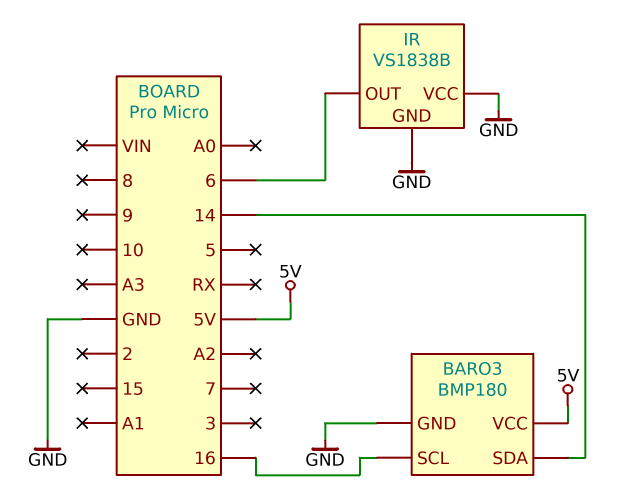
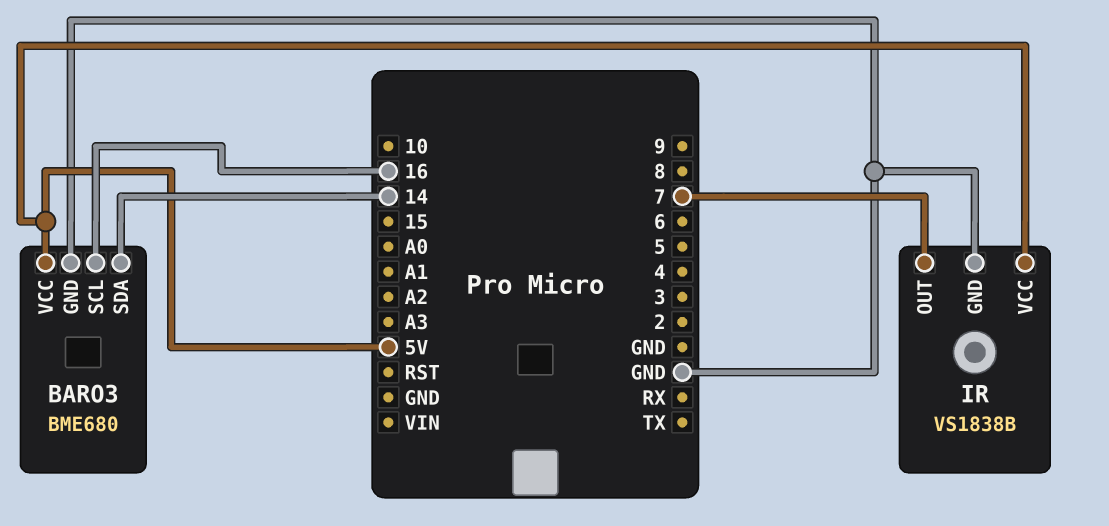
BARO3: BMP180 -> BME680
IR pin OUT: 6 -> 7
IR pin VCC: GND -> 5V

